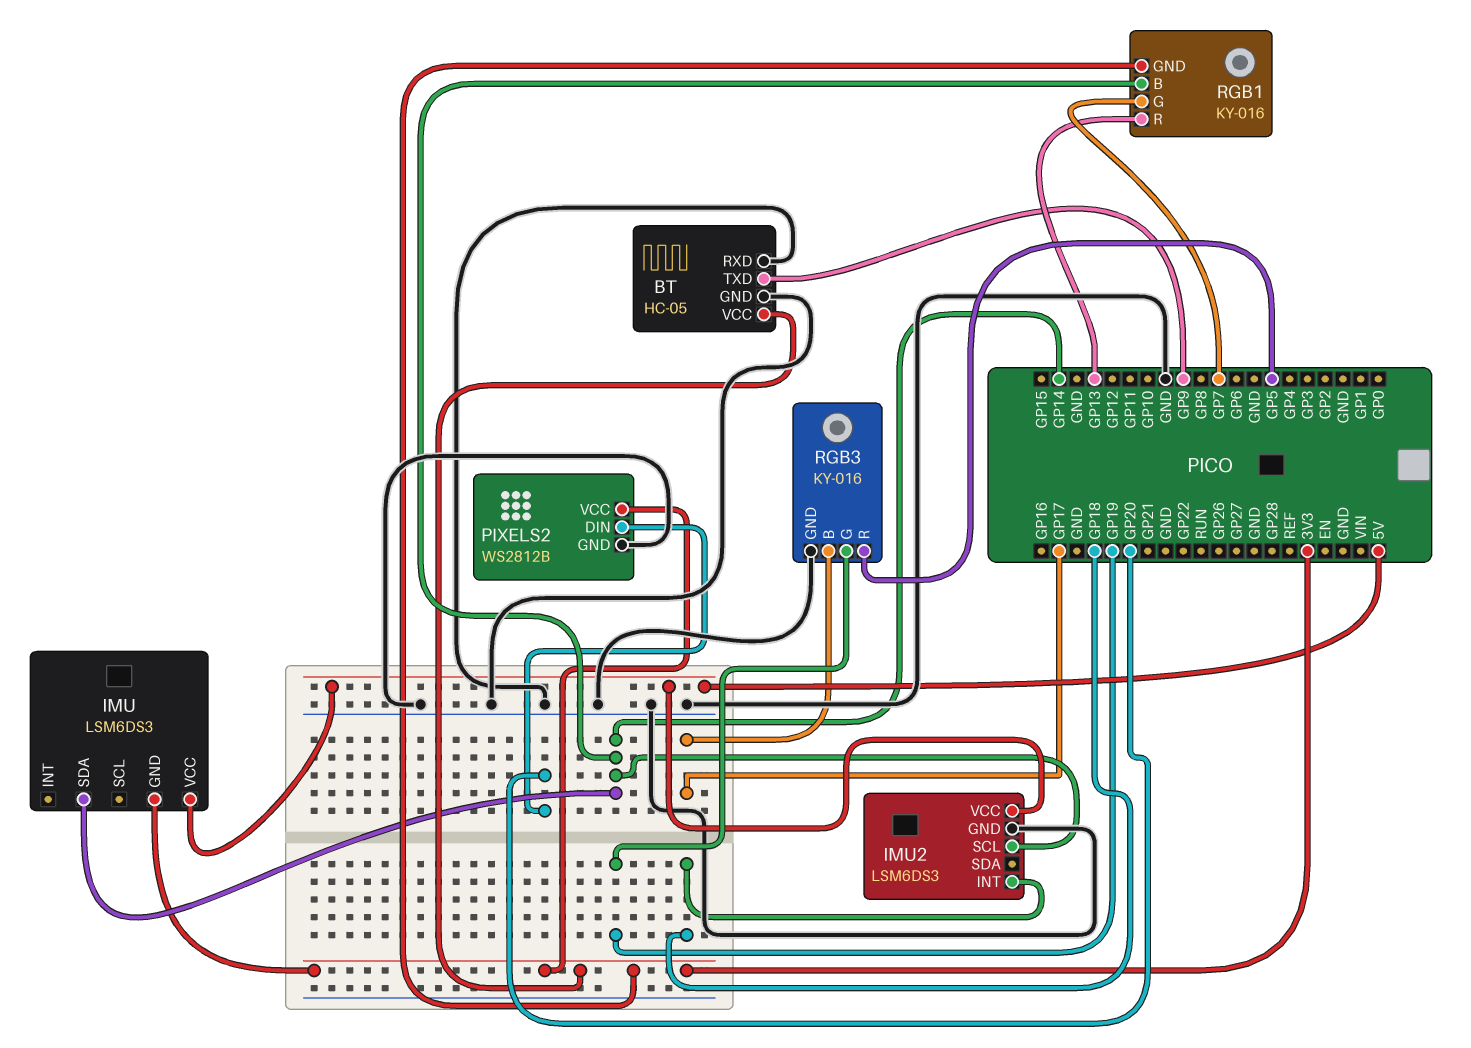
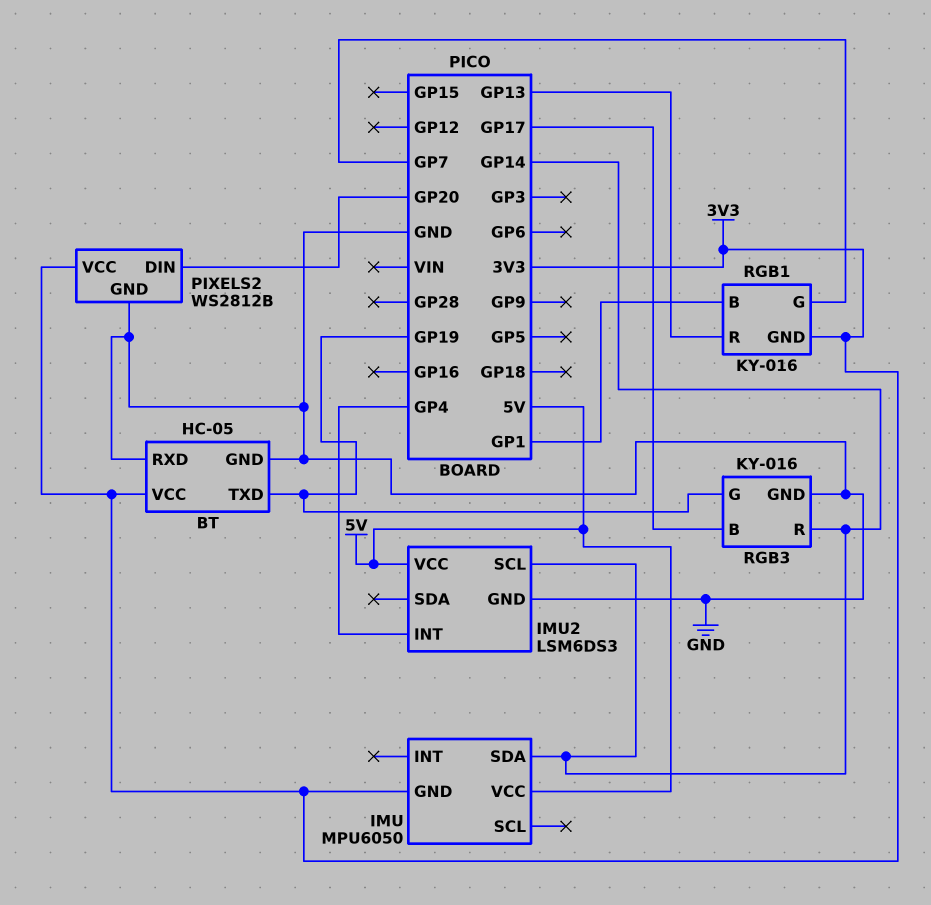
BT pin TXD: GP9 -> GP19
IMU: LSM6DS3 -> MPU6050
IMU2 pin INT: GP18 -> GP4
RGB1 pin B: GP14 -> GP1
RGB3 pin R: GP5 -> GP14

